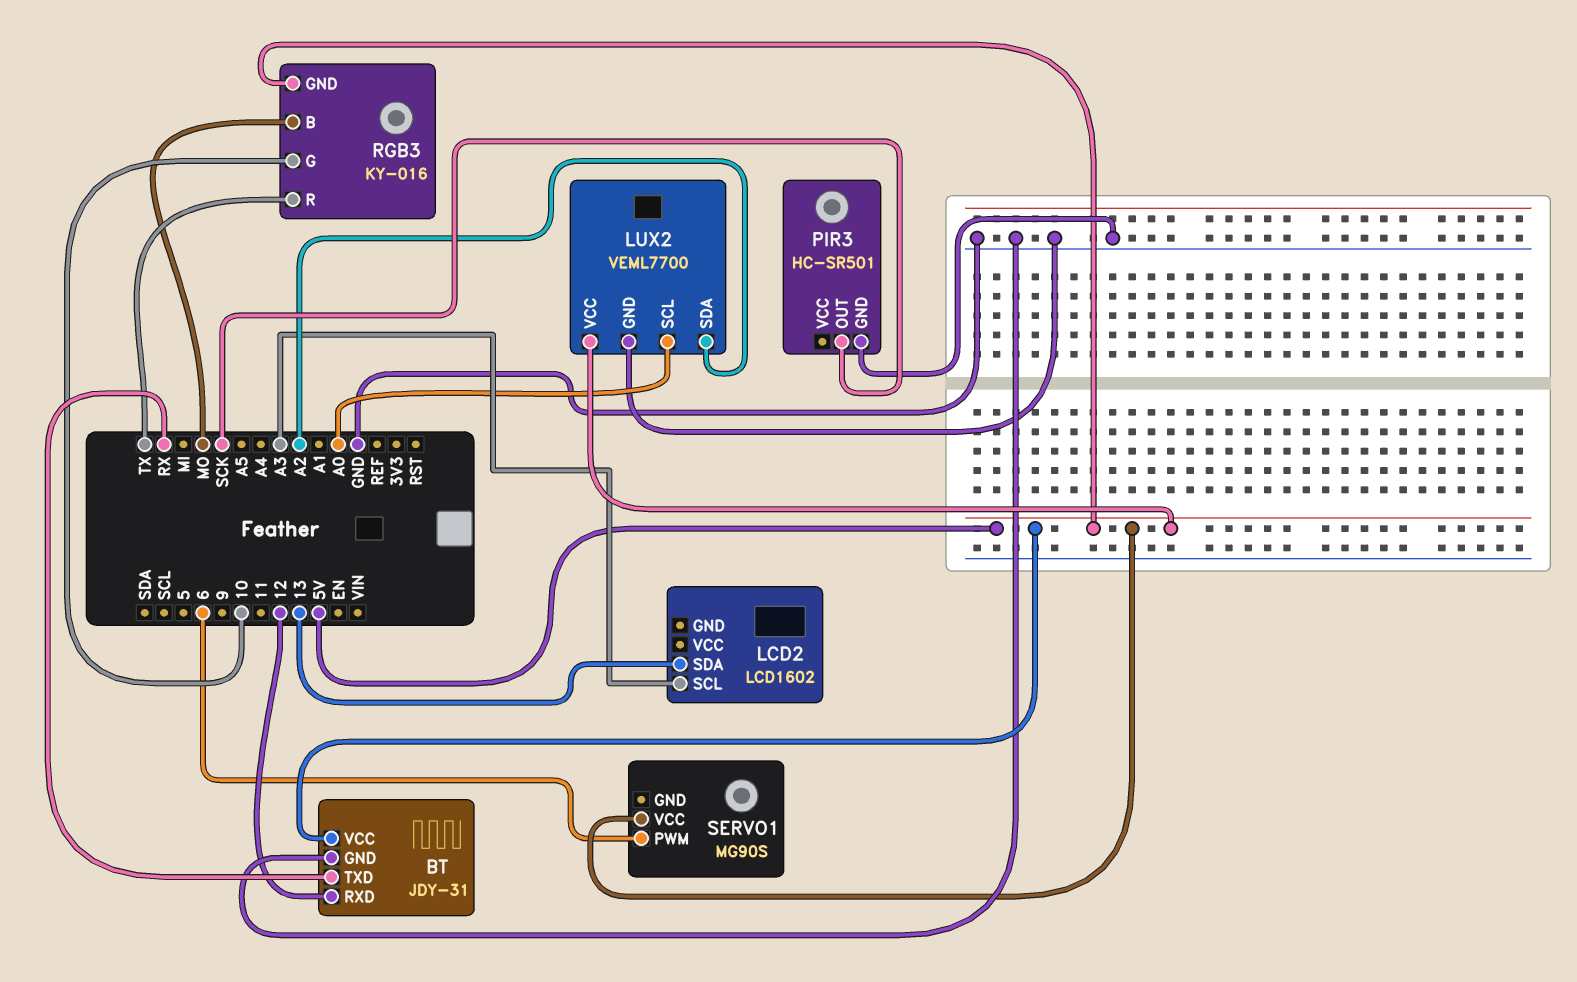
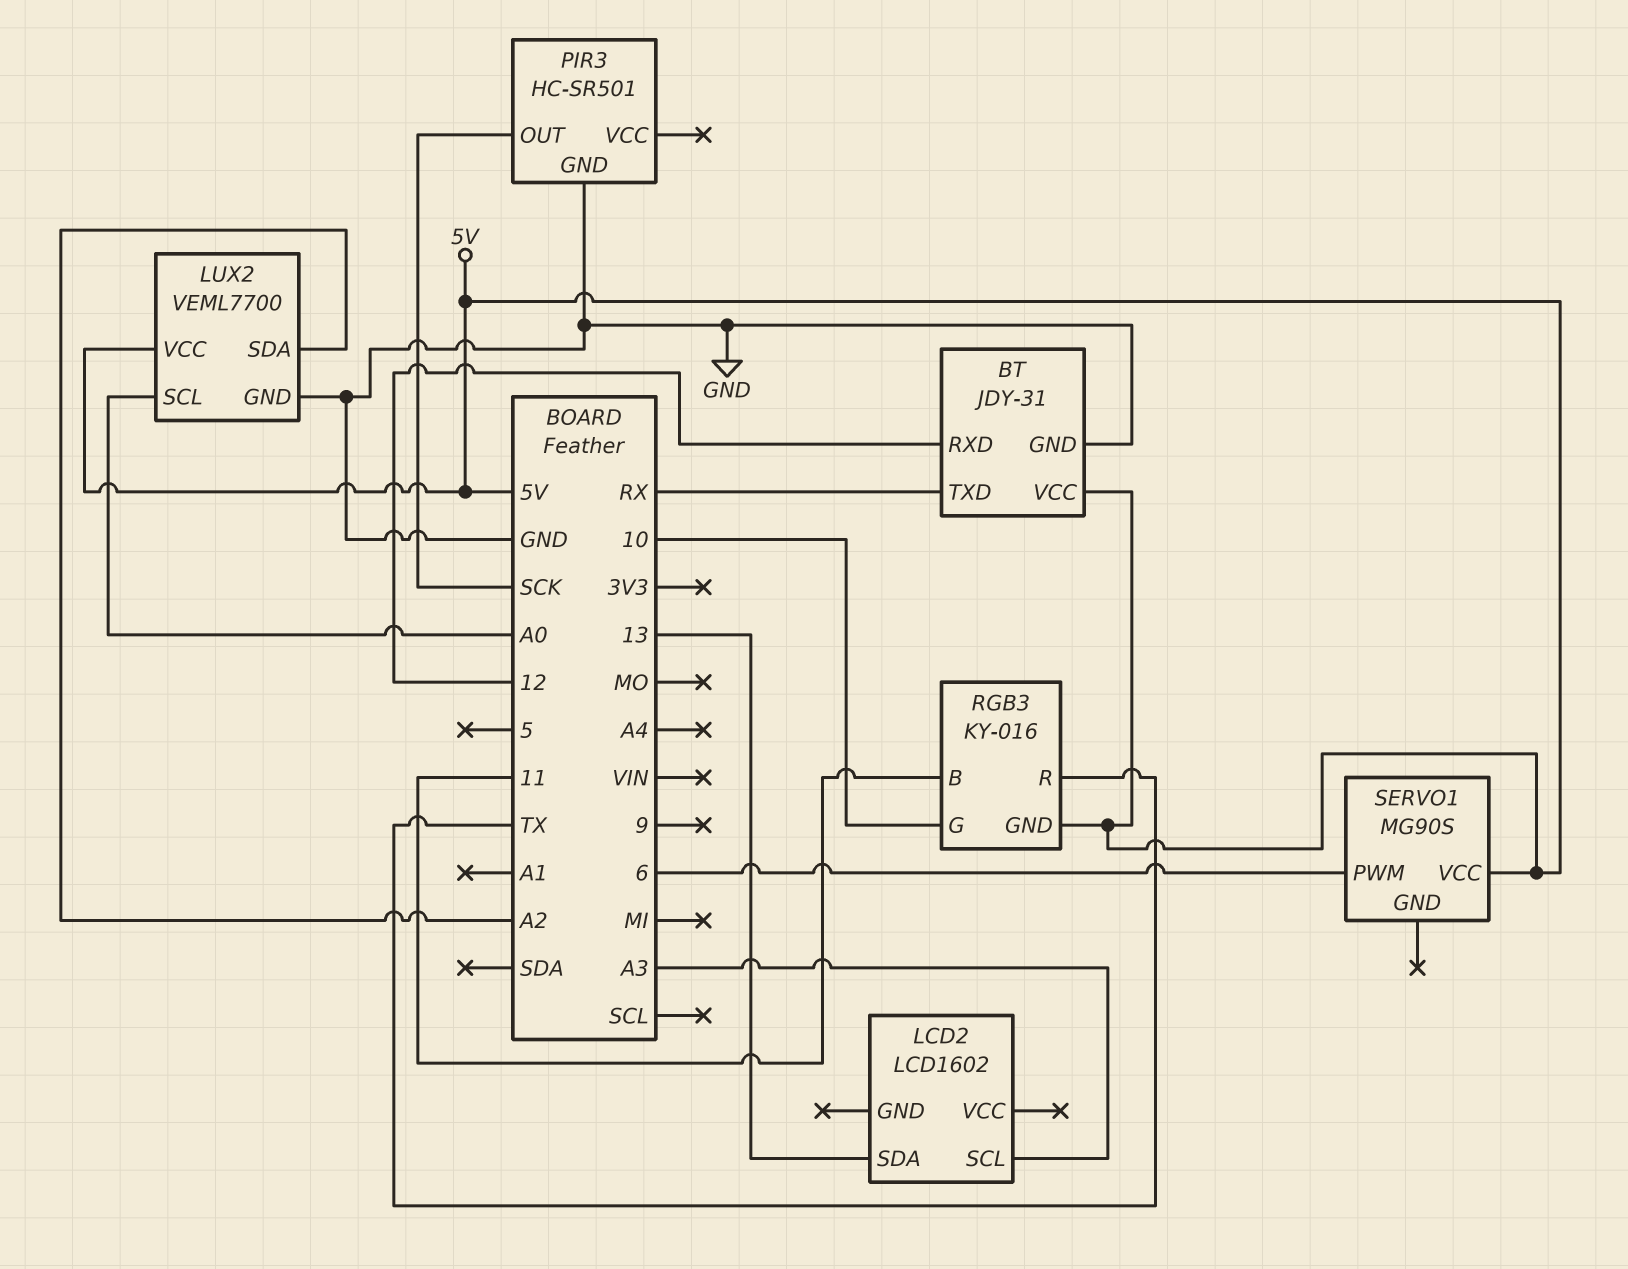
RGB3 pin B: MO -> 11

